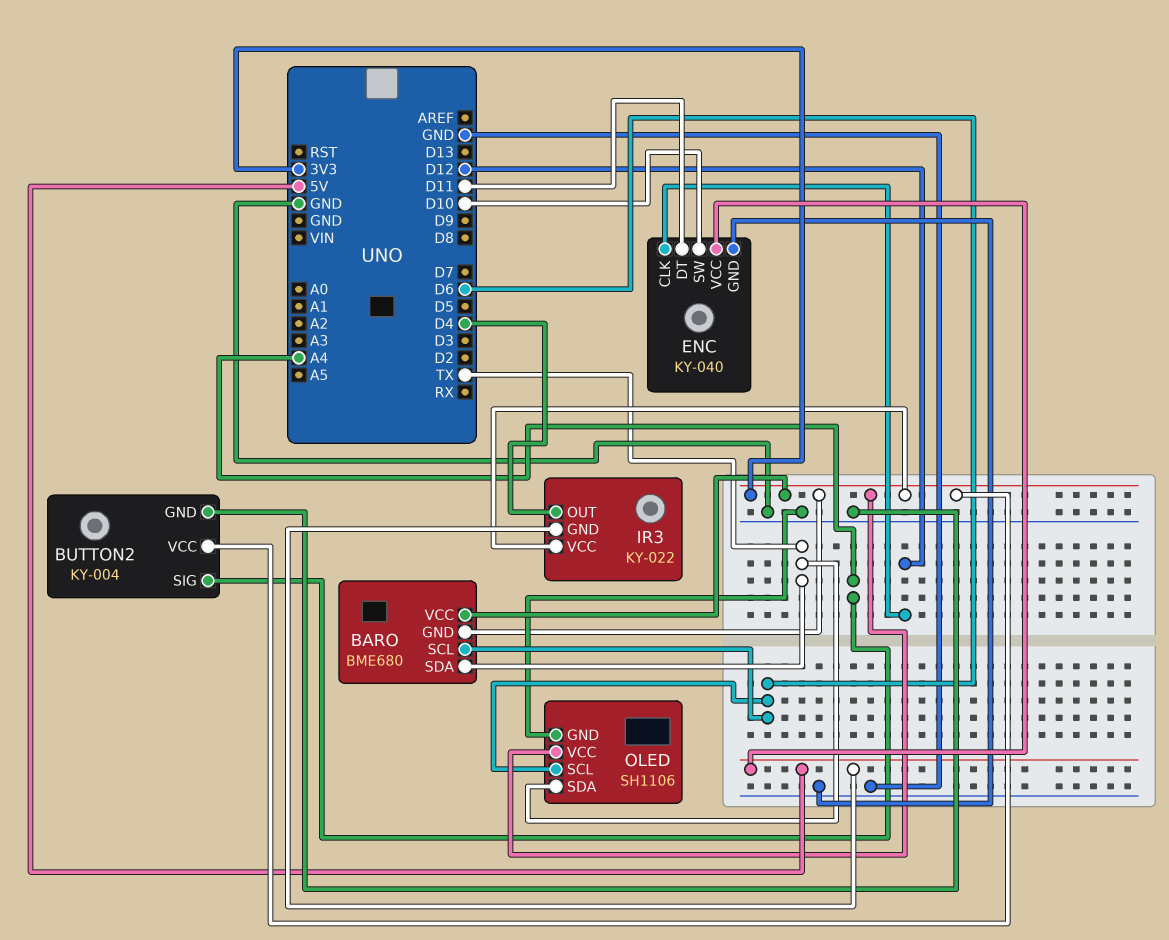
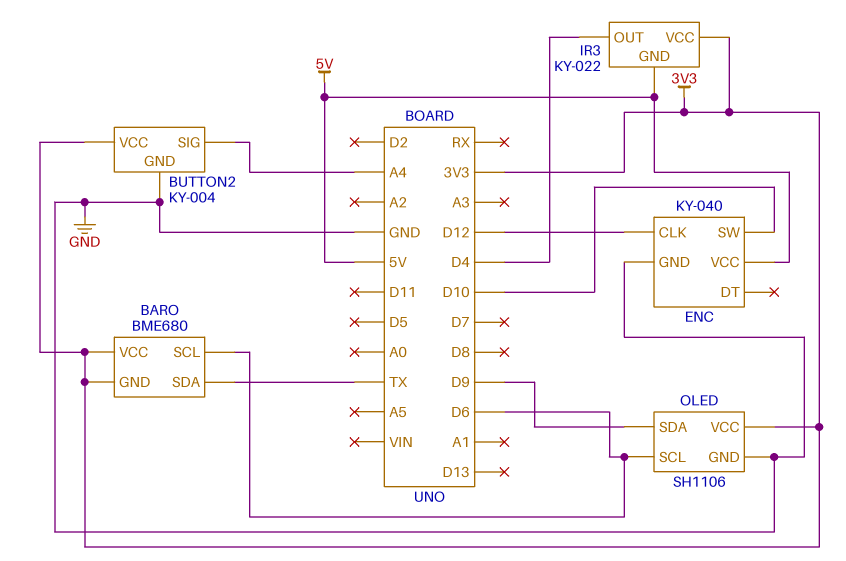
ENC pin DT: D11 -> none
OLED pin SDA: TX -> D9

